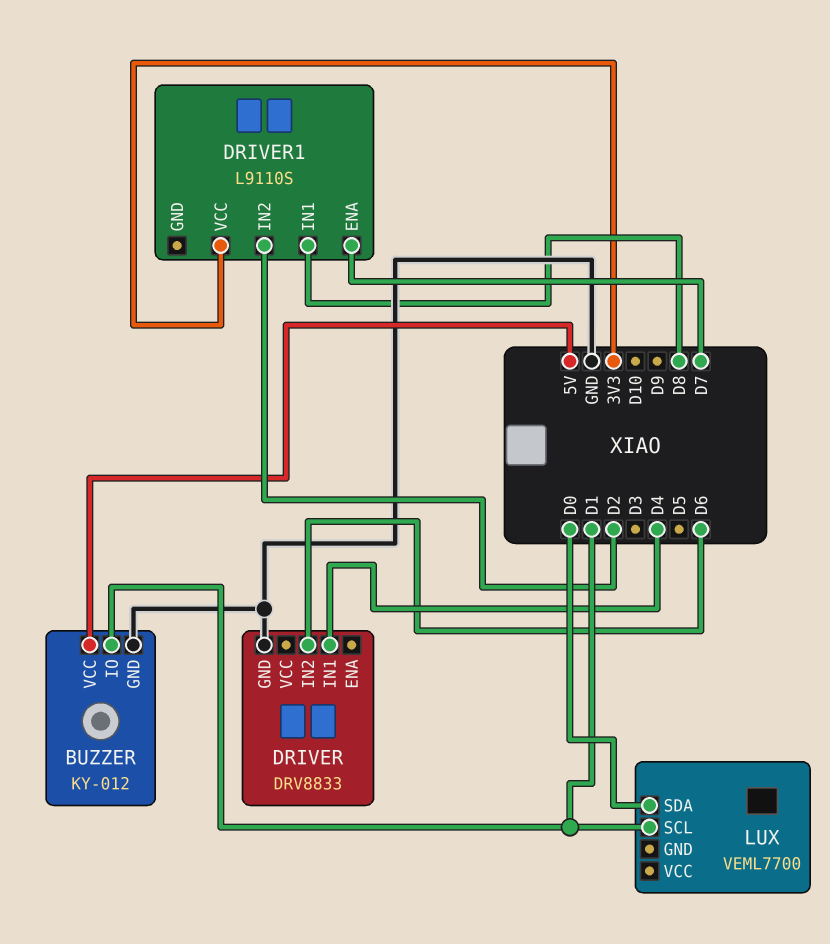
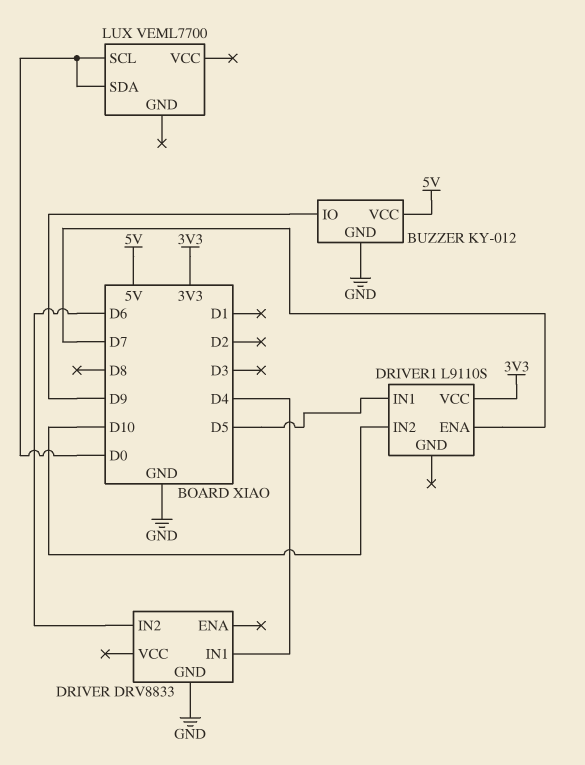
BUZZER pin IO: D1 -> D9
DRIVER1 pin IN1: D8 -> D5
DRIVER1 pin IN2: D2 -> D10
LUX pin SCL: D1 -> D0

